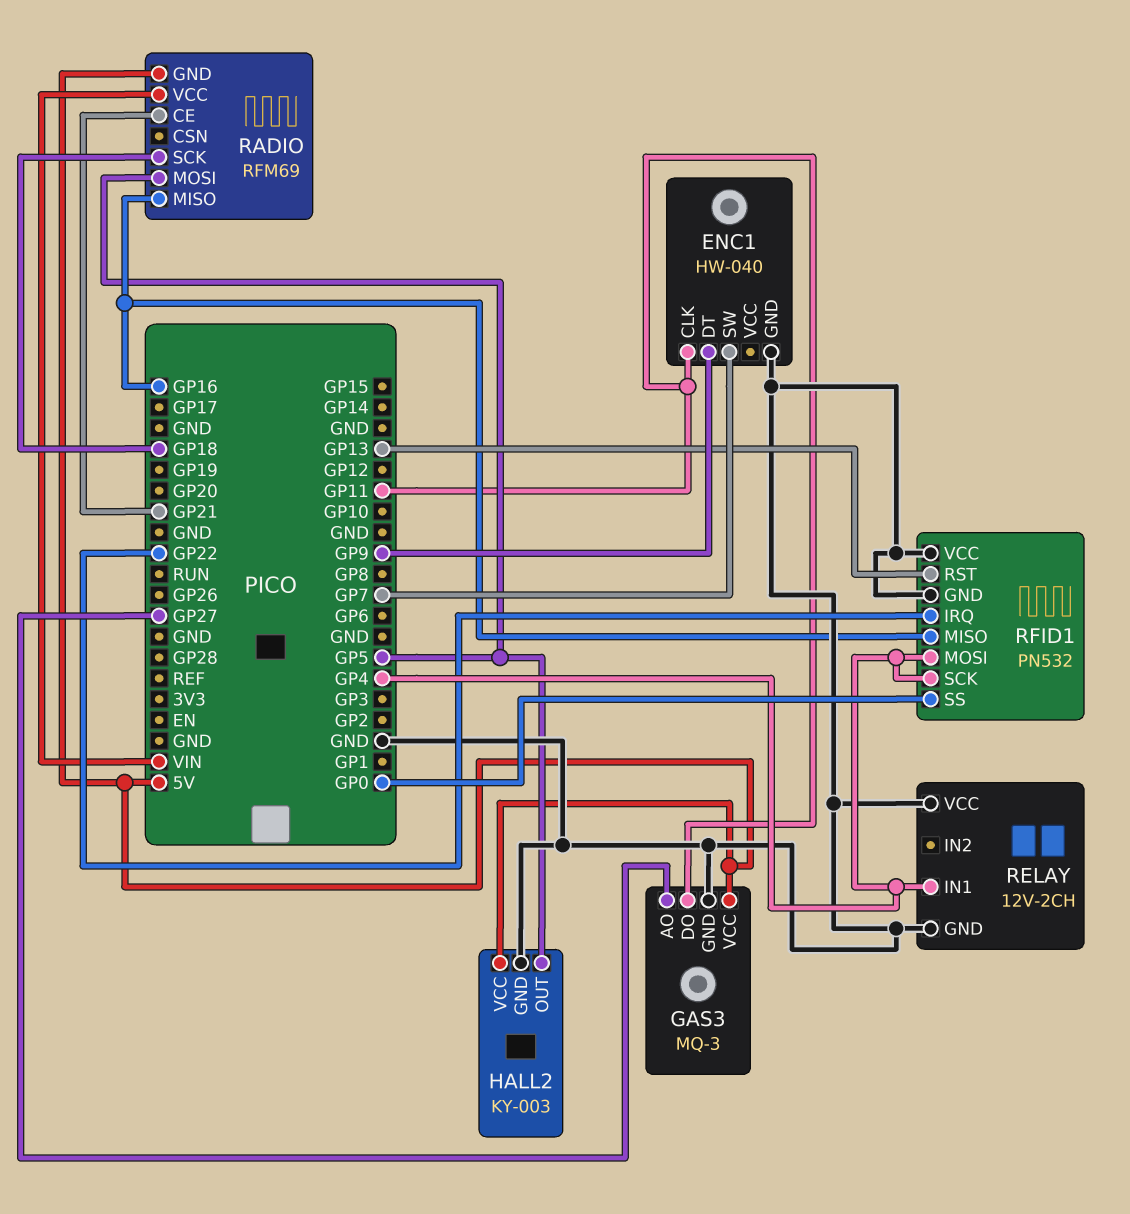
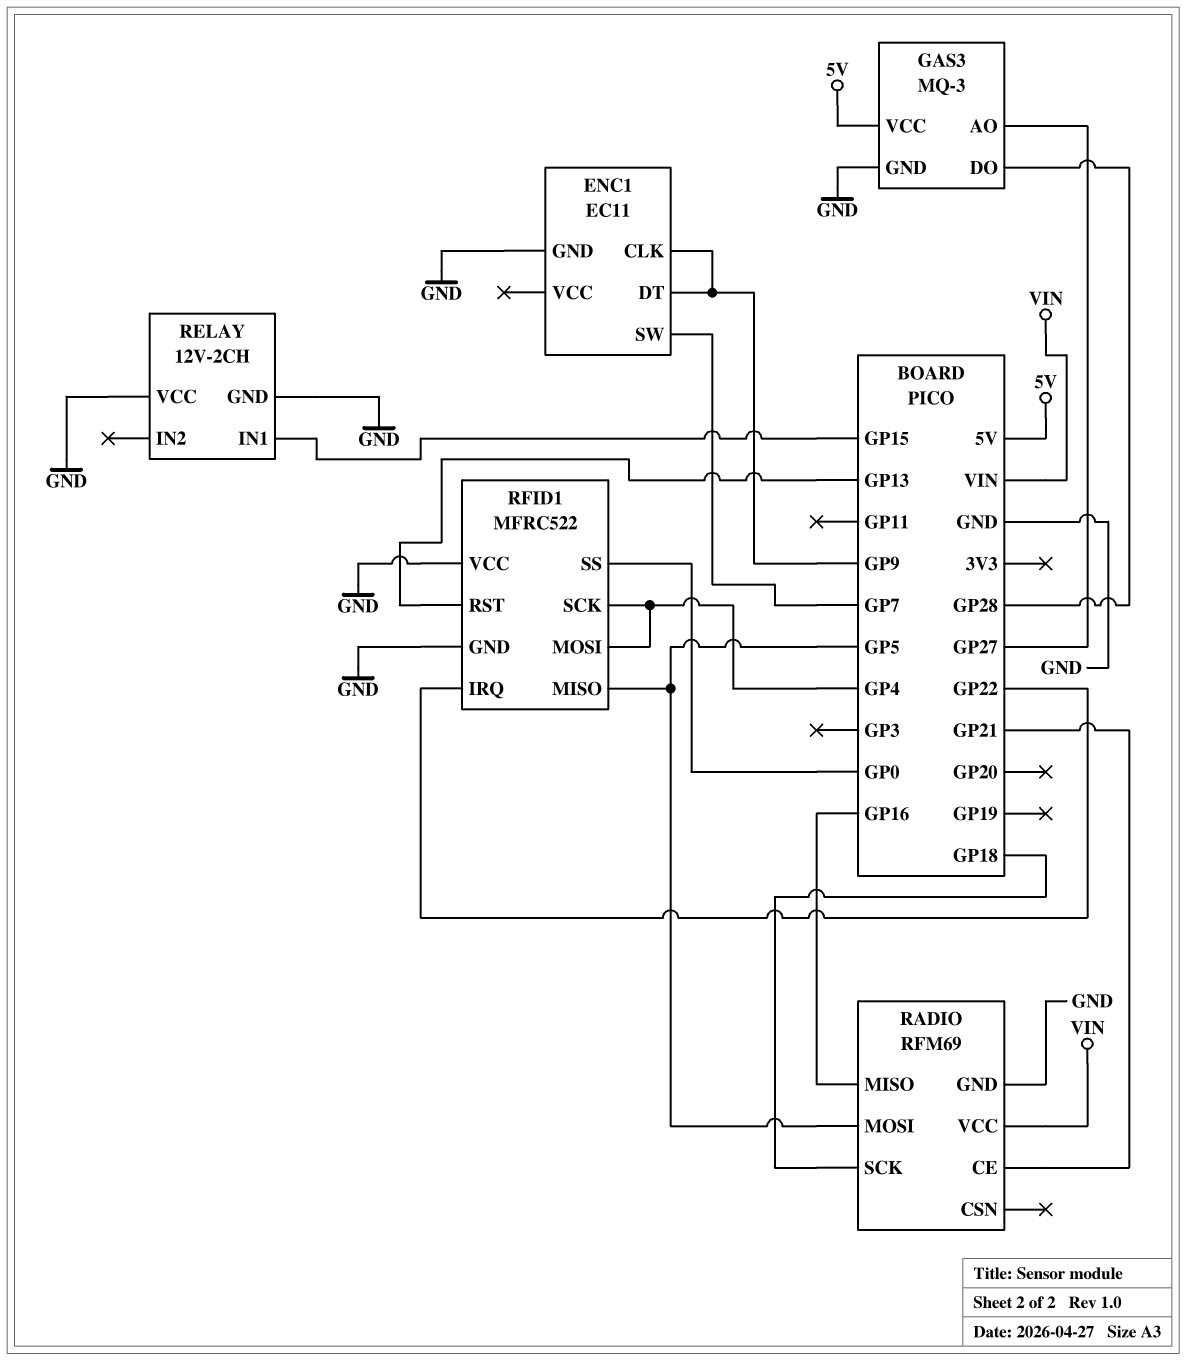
ENC1: HW-040 -> EC11
ENC1 pin CLK: GP11 -> GP9
GAS3 pin DO: GP11 -> GP28
HALL2: KY-003 -> none
HALL2 pin GND: GND -> none
HALL2 pin OUT: GP5 -> none
HALL2 pin VCC: 5V -> none
RADIO pin GND: 5V -> GND
RELAY pin IN1: GP4 -> GP15
RFID1: PN532 -> MFRC522
RFID1 pin MISO: GP16 -> GP5

